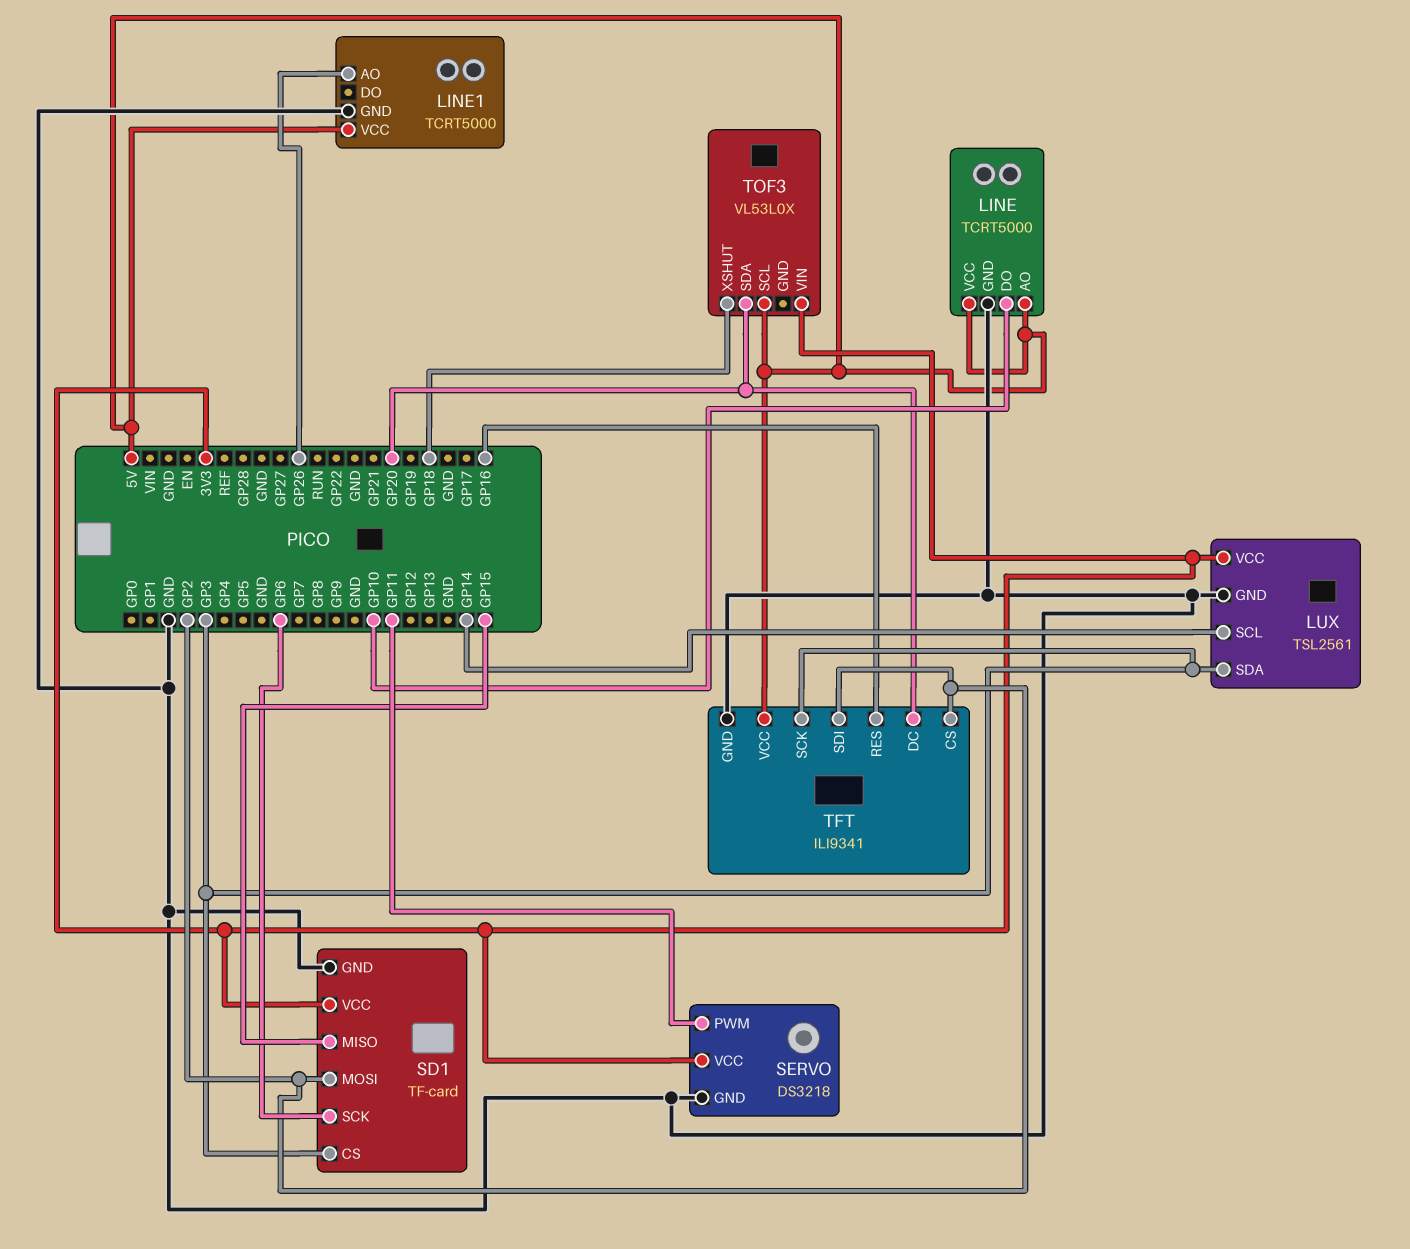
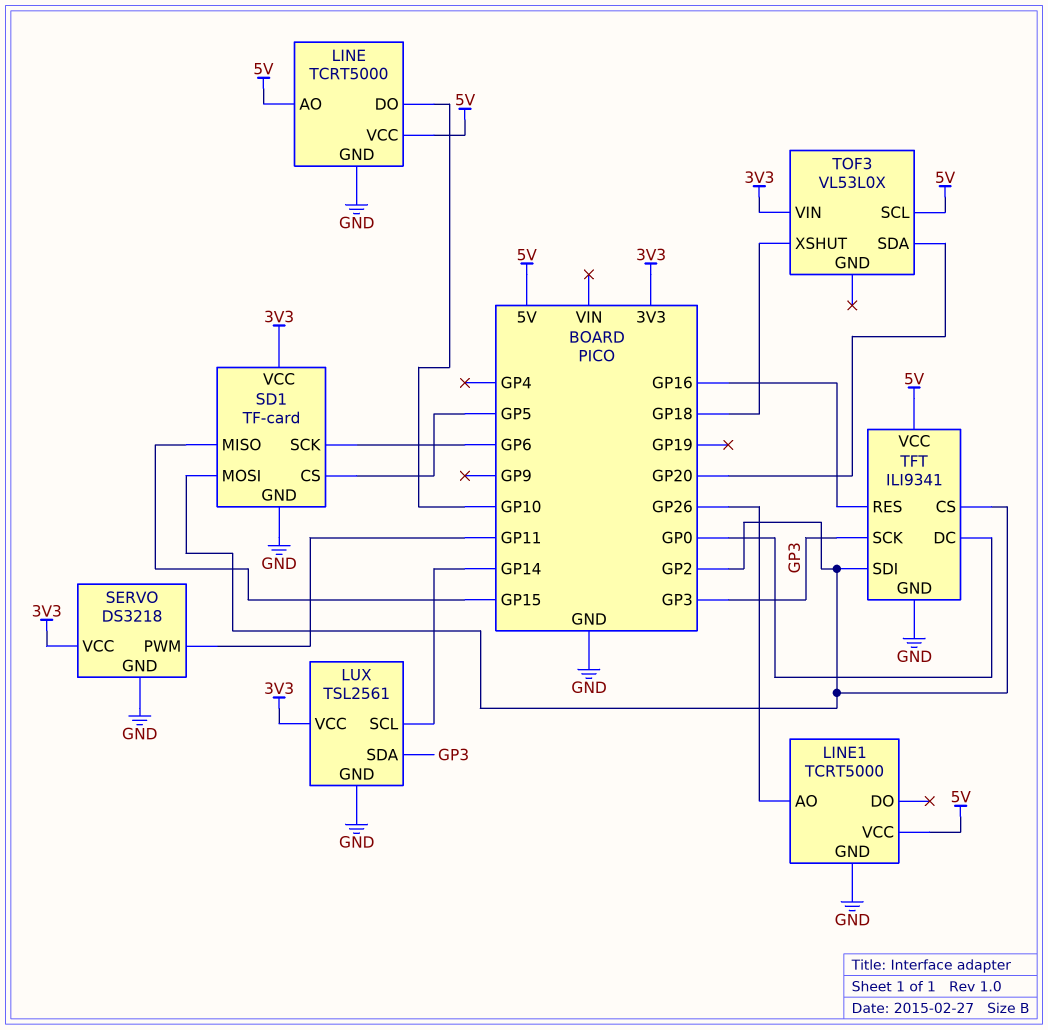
SD1 pin CS: GP3 -> GP5
TFT pin DC: GP20 -> GP0

